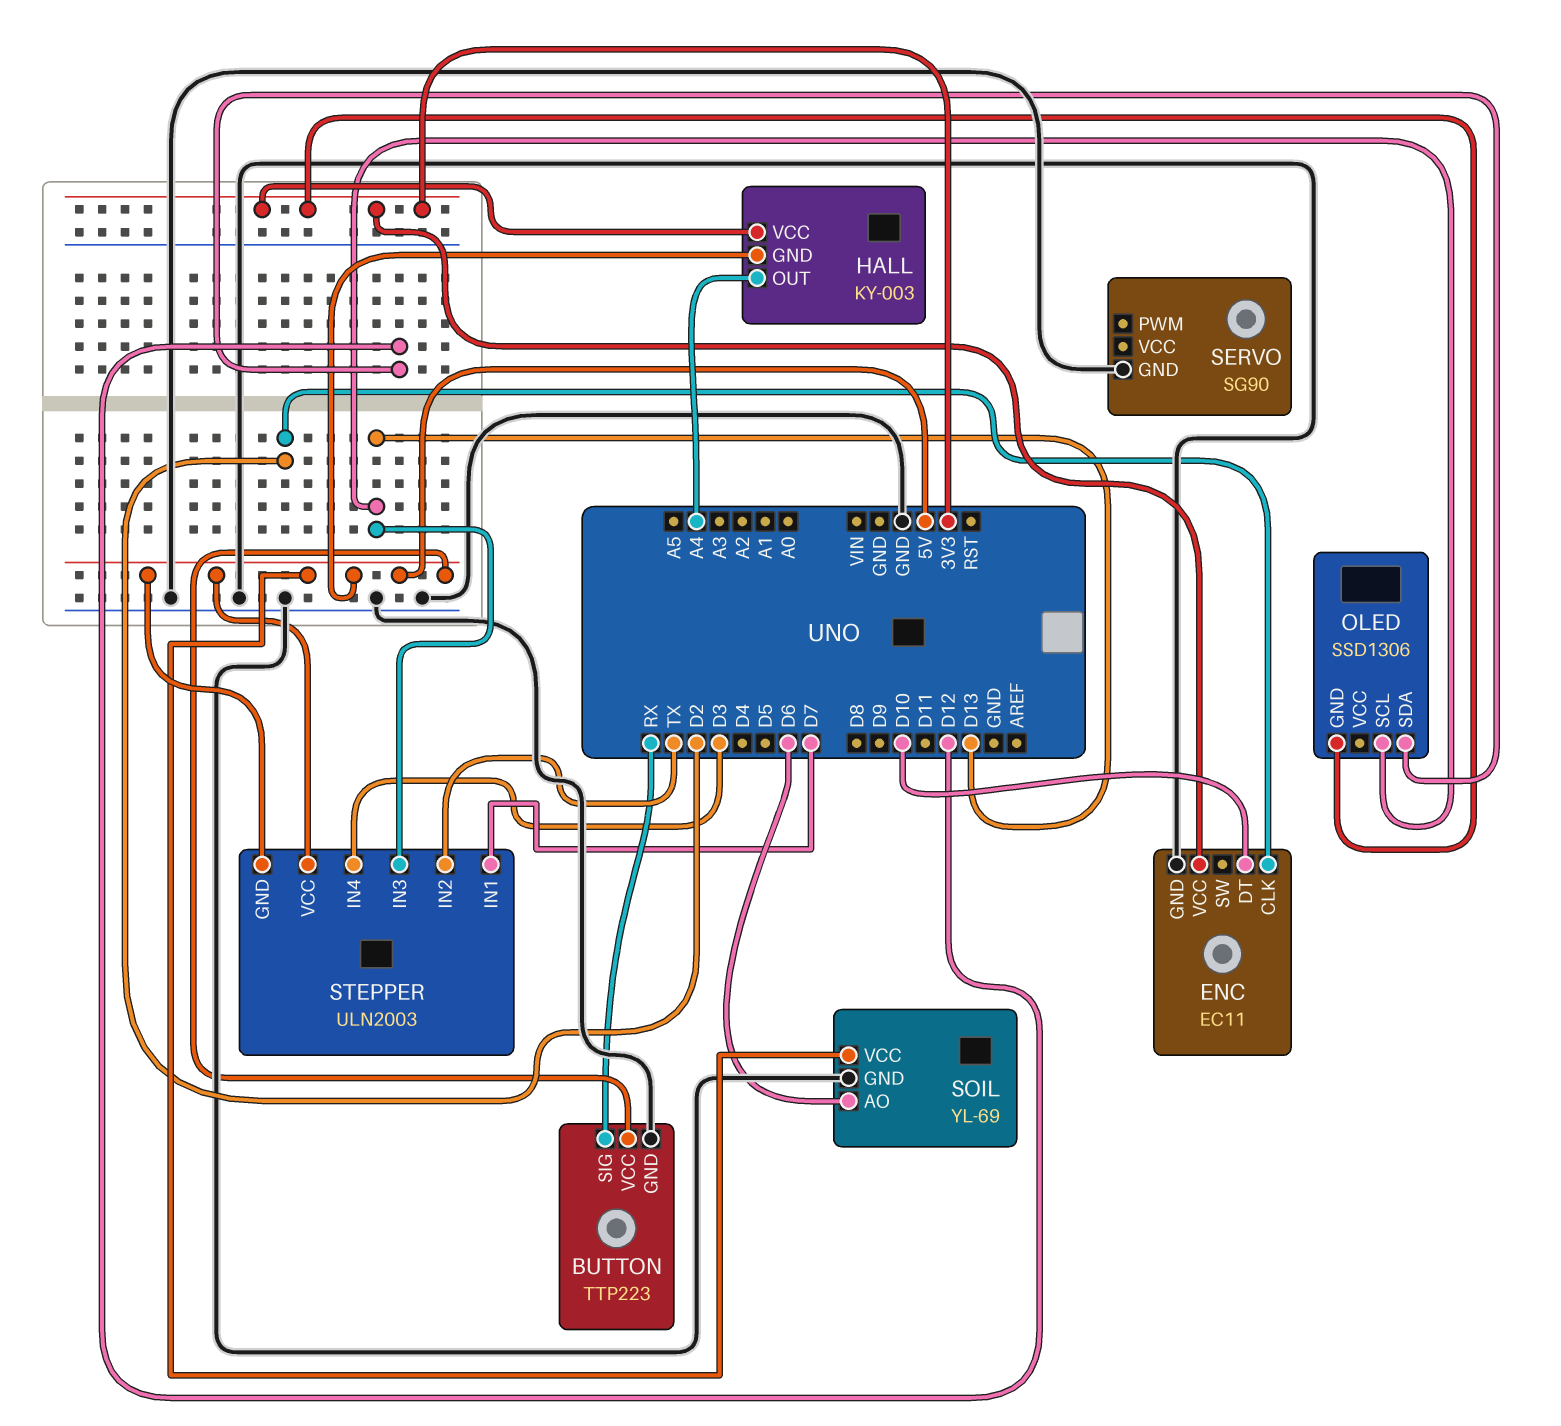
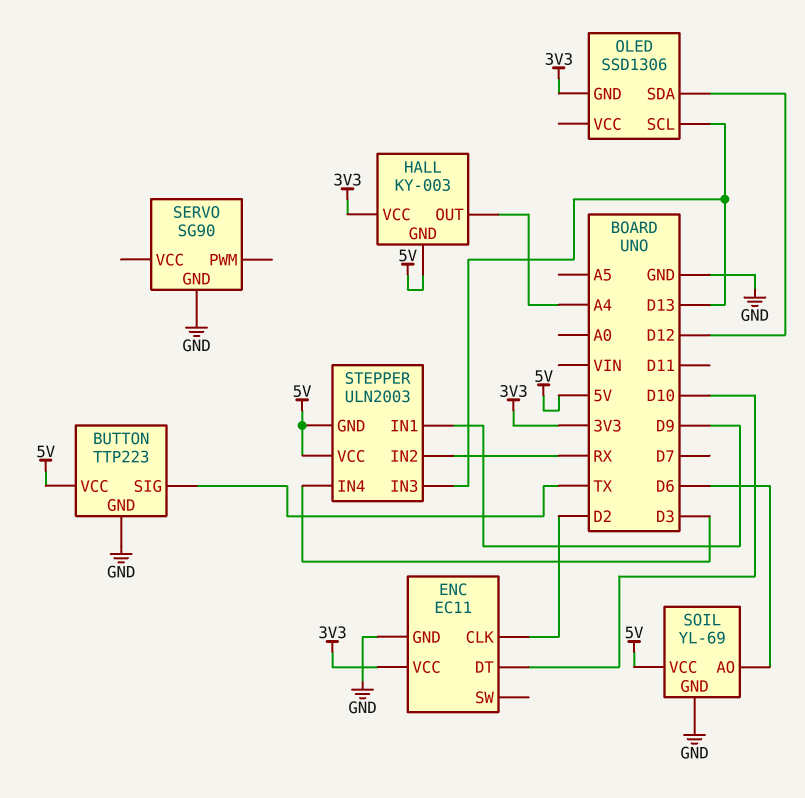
BUTTON pin SIG: RX -> TX
STEPPER pin IN1: D7 -> D9
STEPPER pin IN2: TX -> RX

